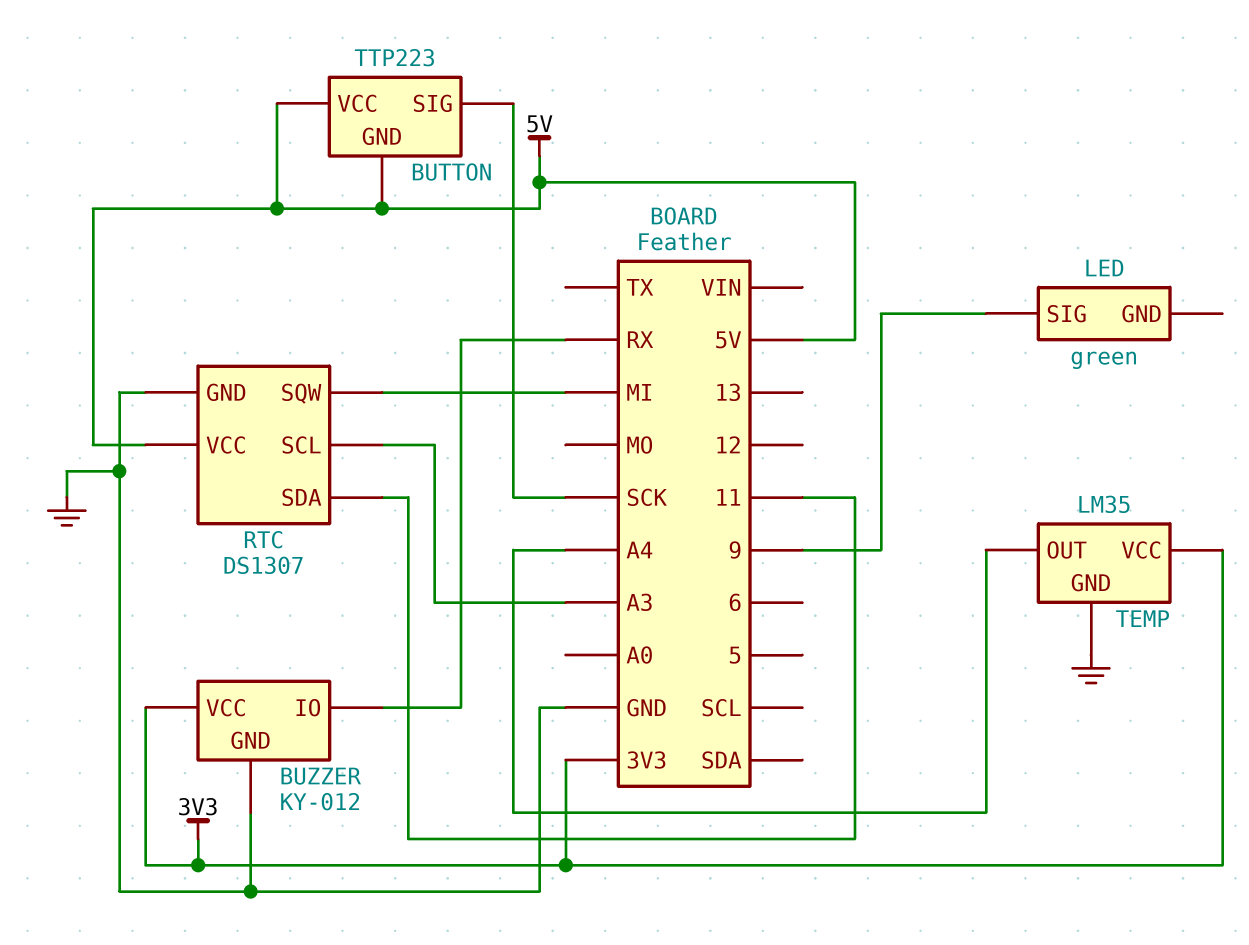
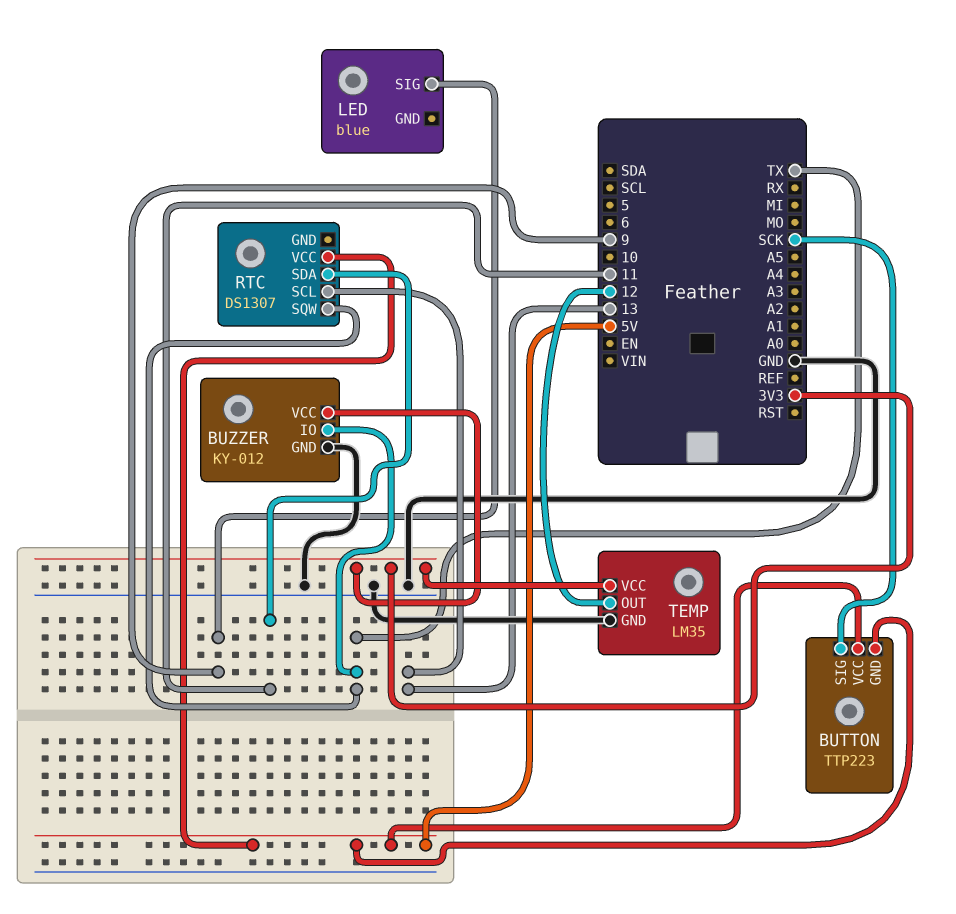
BUZZER pin IO: RX -> TX
LED: green -> blue
RTC pin GND: GND -> none
RTC pin SCL: A3 -> 13
RTC pin SQW: MI -> TX
TEMP pin OUT: A4 -> 12

